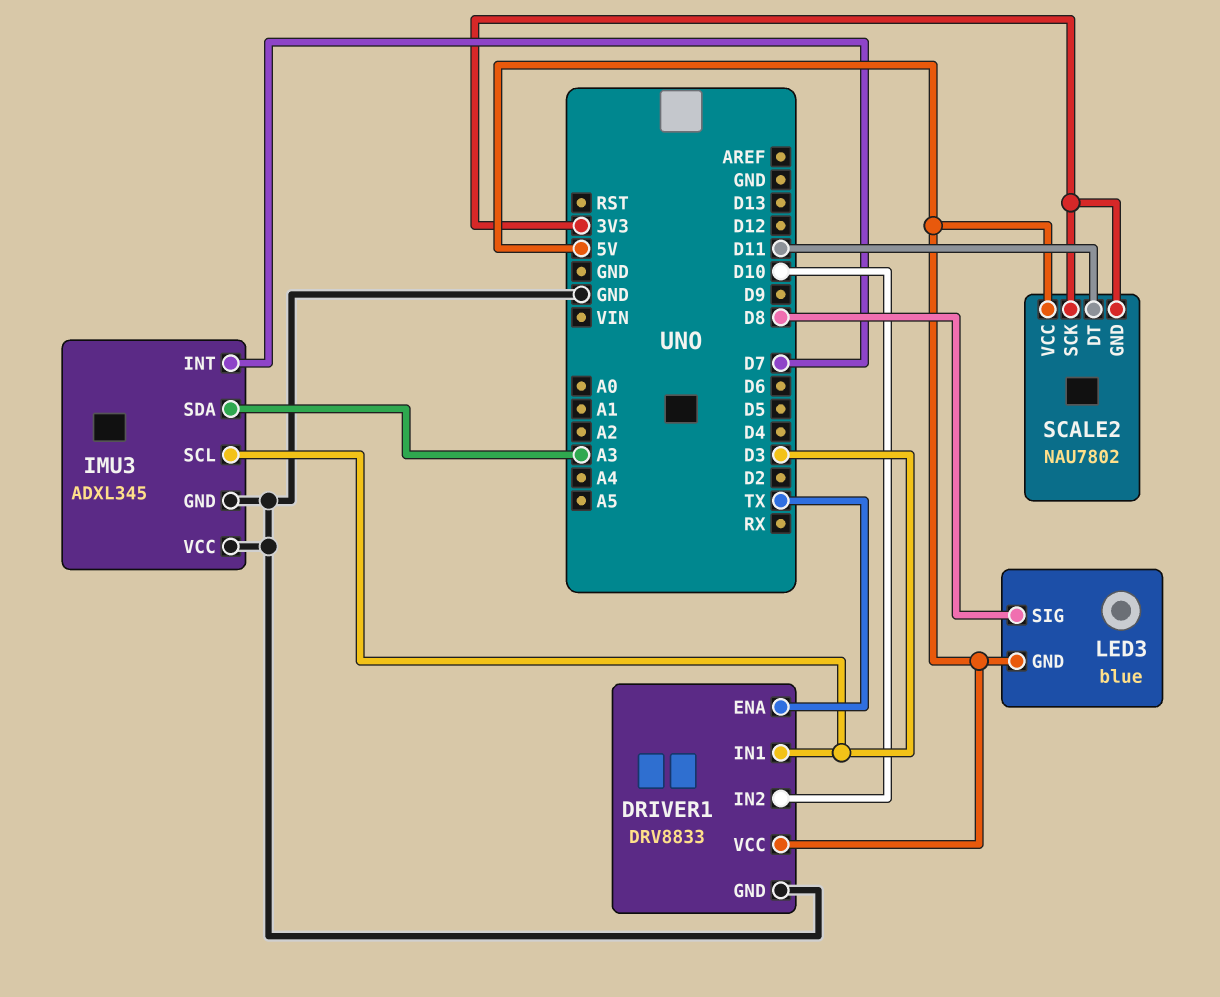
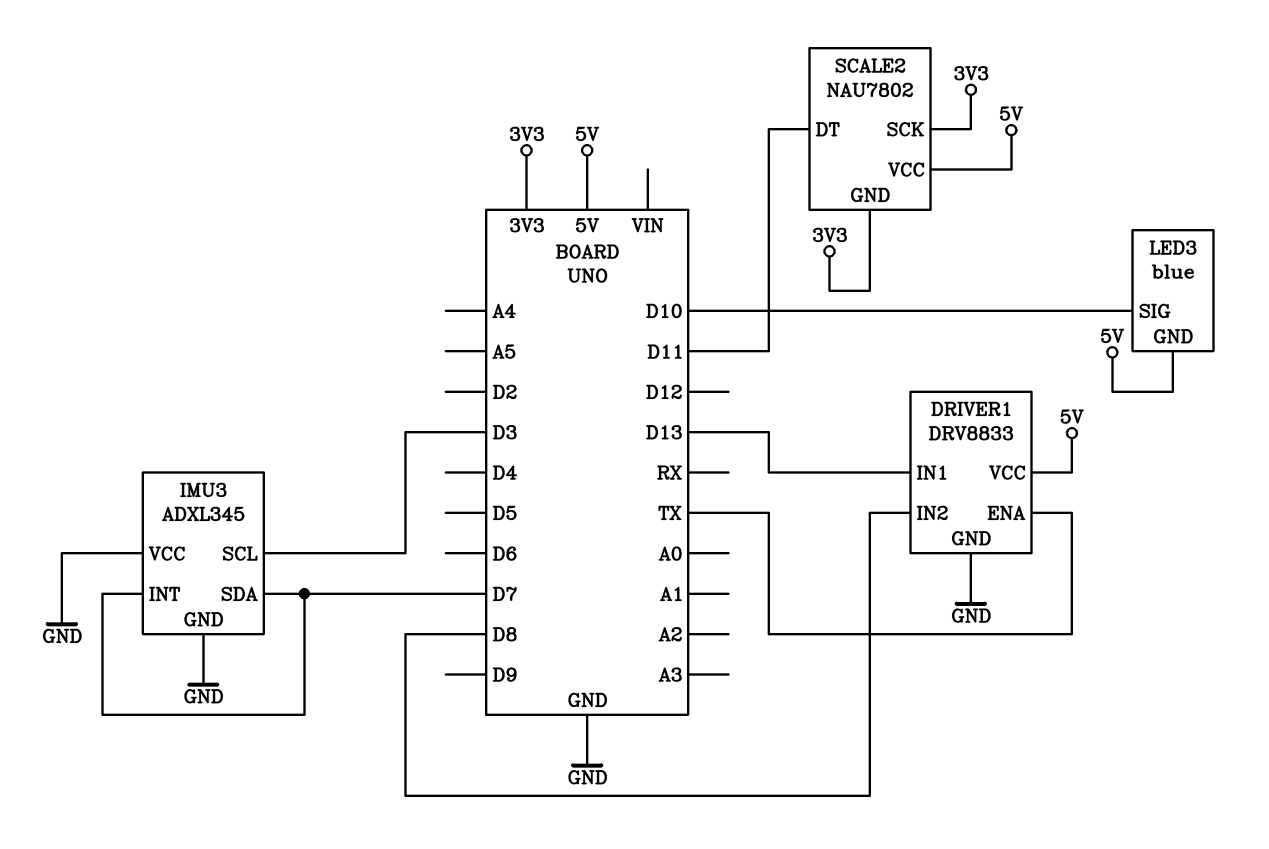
DRIVER1 pin IN1: D3 -> D13
DRIVER1 pin IN2: D10 -> D8
IMU3 pin SDA: A3 -> D7
LED3 pin SIG: D8 -> D10

